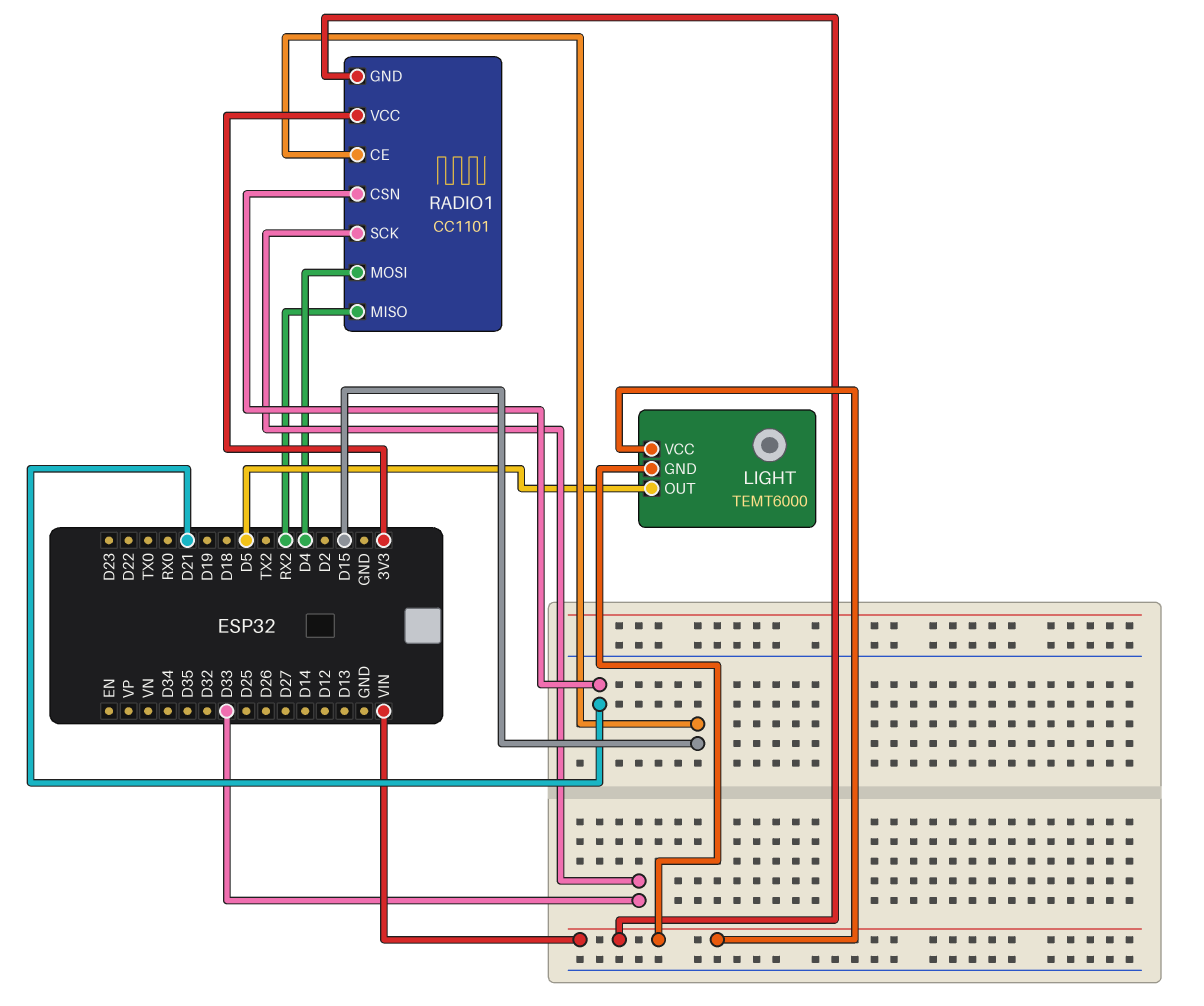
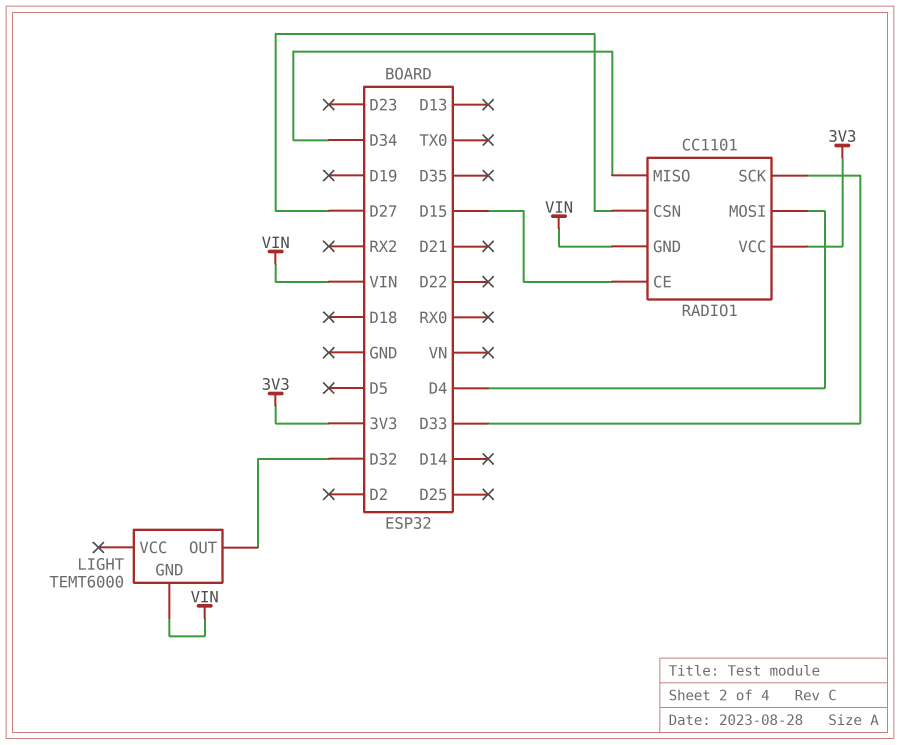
LIGHT pin OUT: D5 -> D32
LIGHT pin VCC: VIN -> none
RADIO1 pin CSN: D21 -> D27
RADIO1 pin MISO: RX2 -> D34

